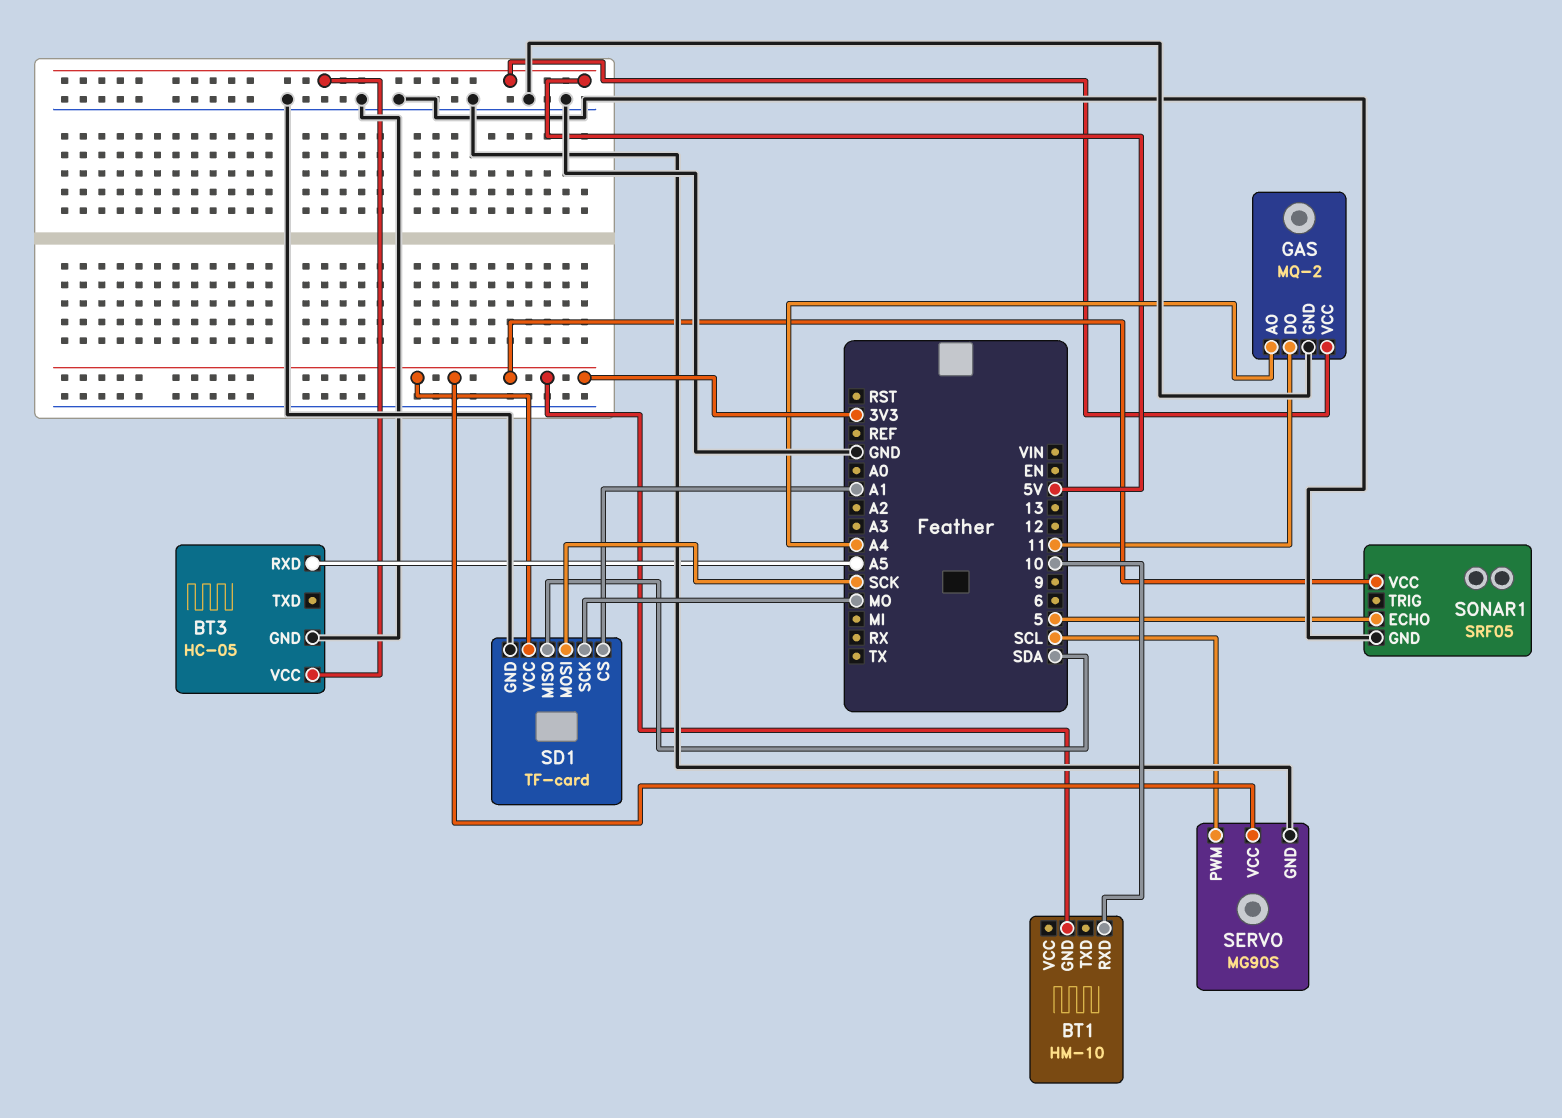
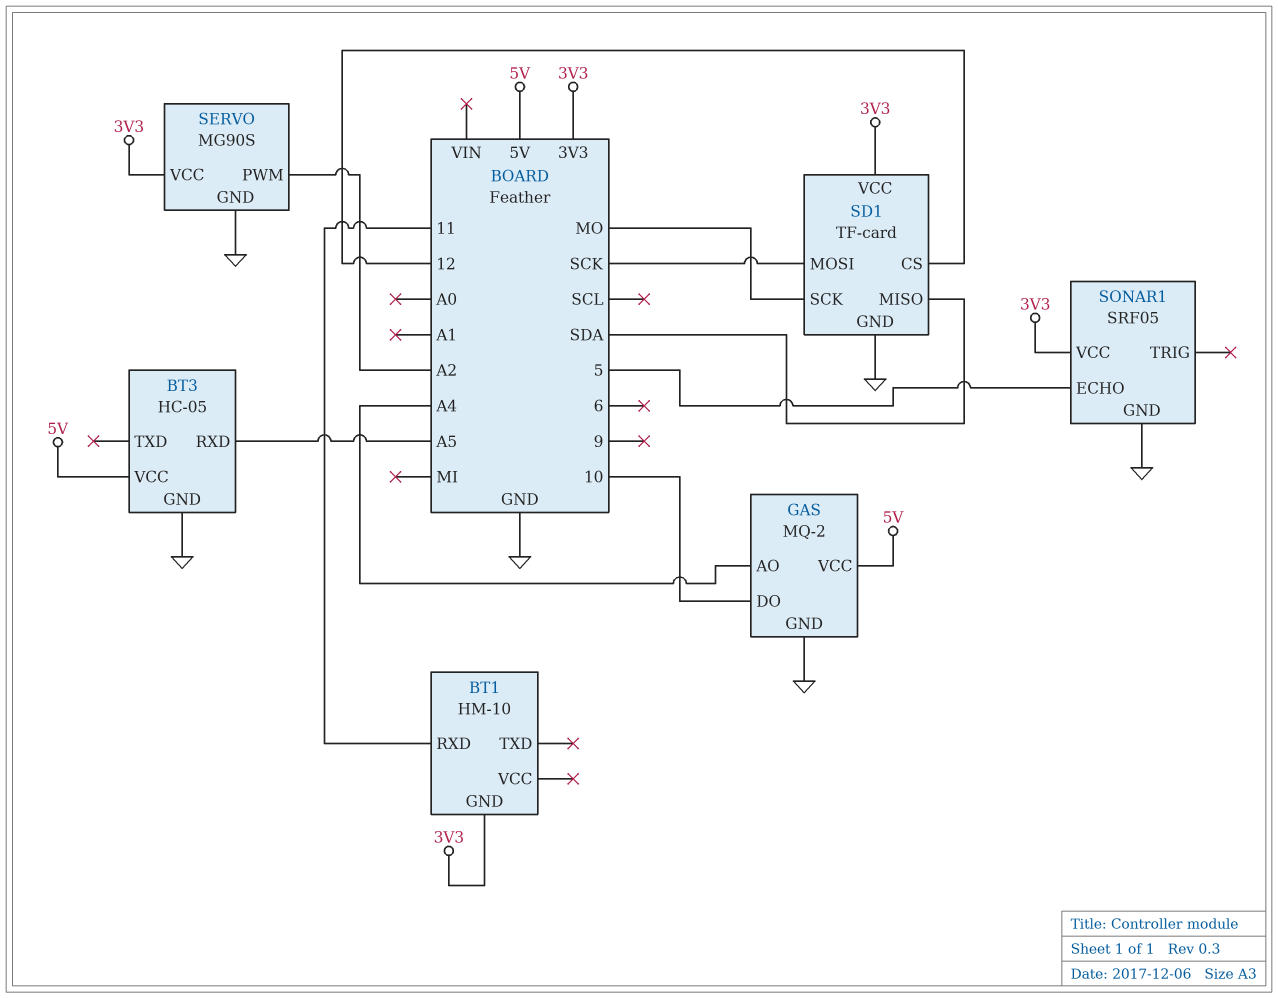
BT1 pin RXD: 10 -> 11
GAS pin DO: 11 -> 10
SD1 pin CS: A1 -> 12
SERVO pin PWM: SCL -> A2

